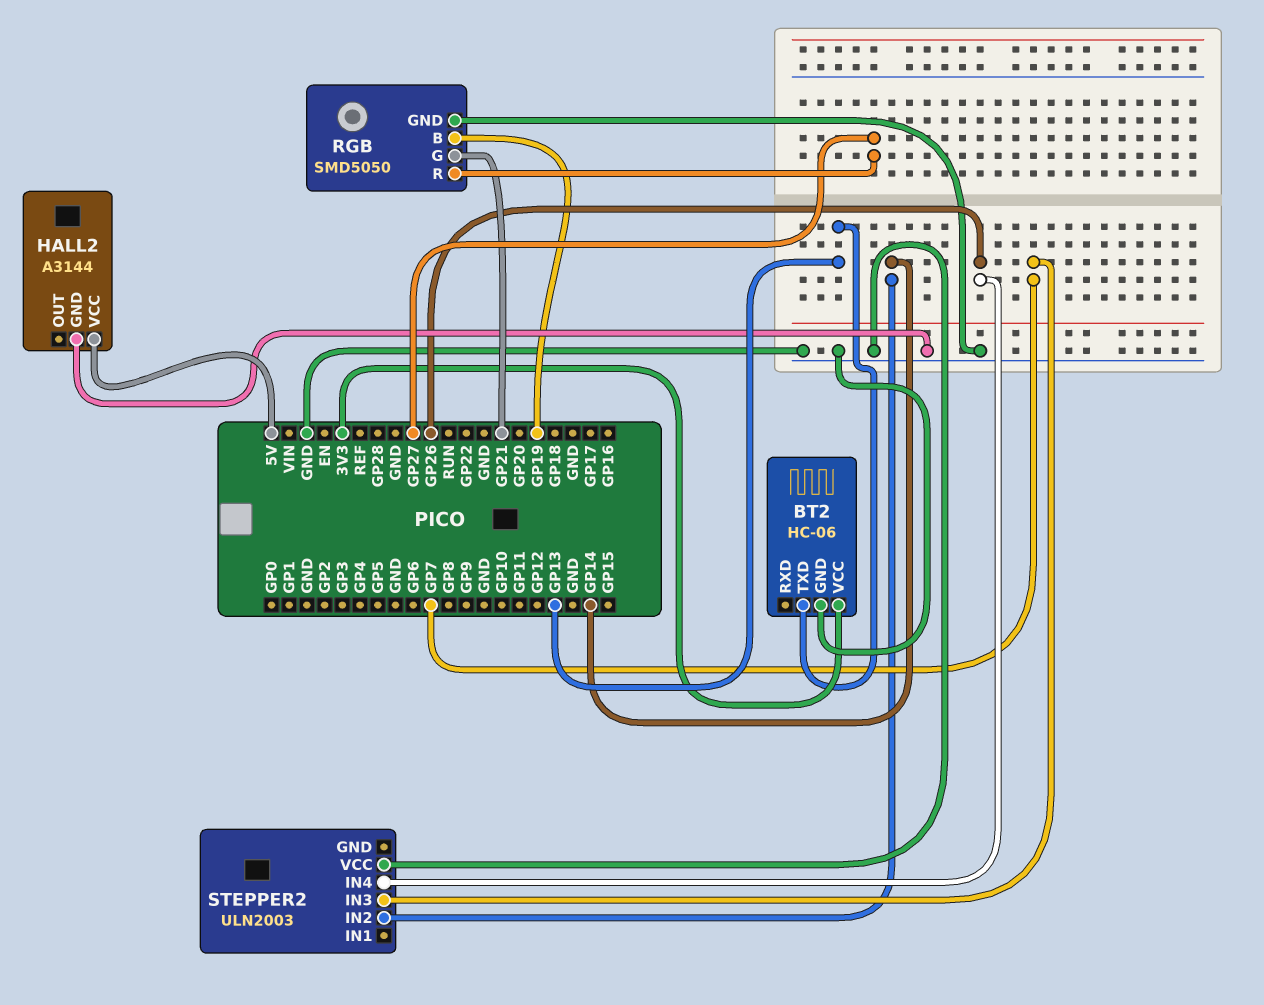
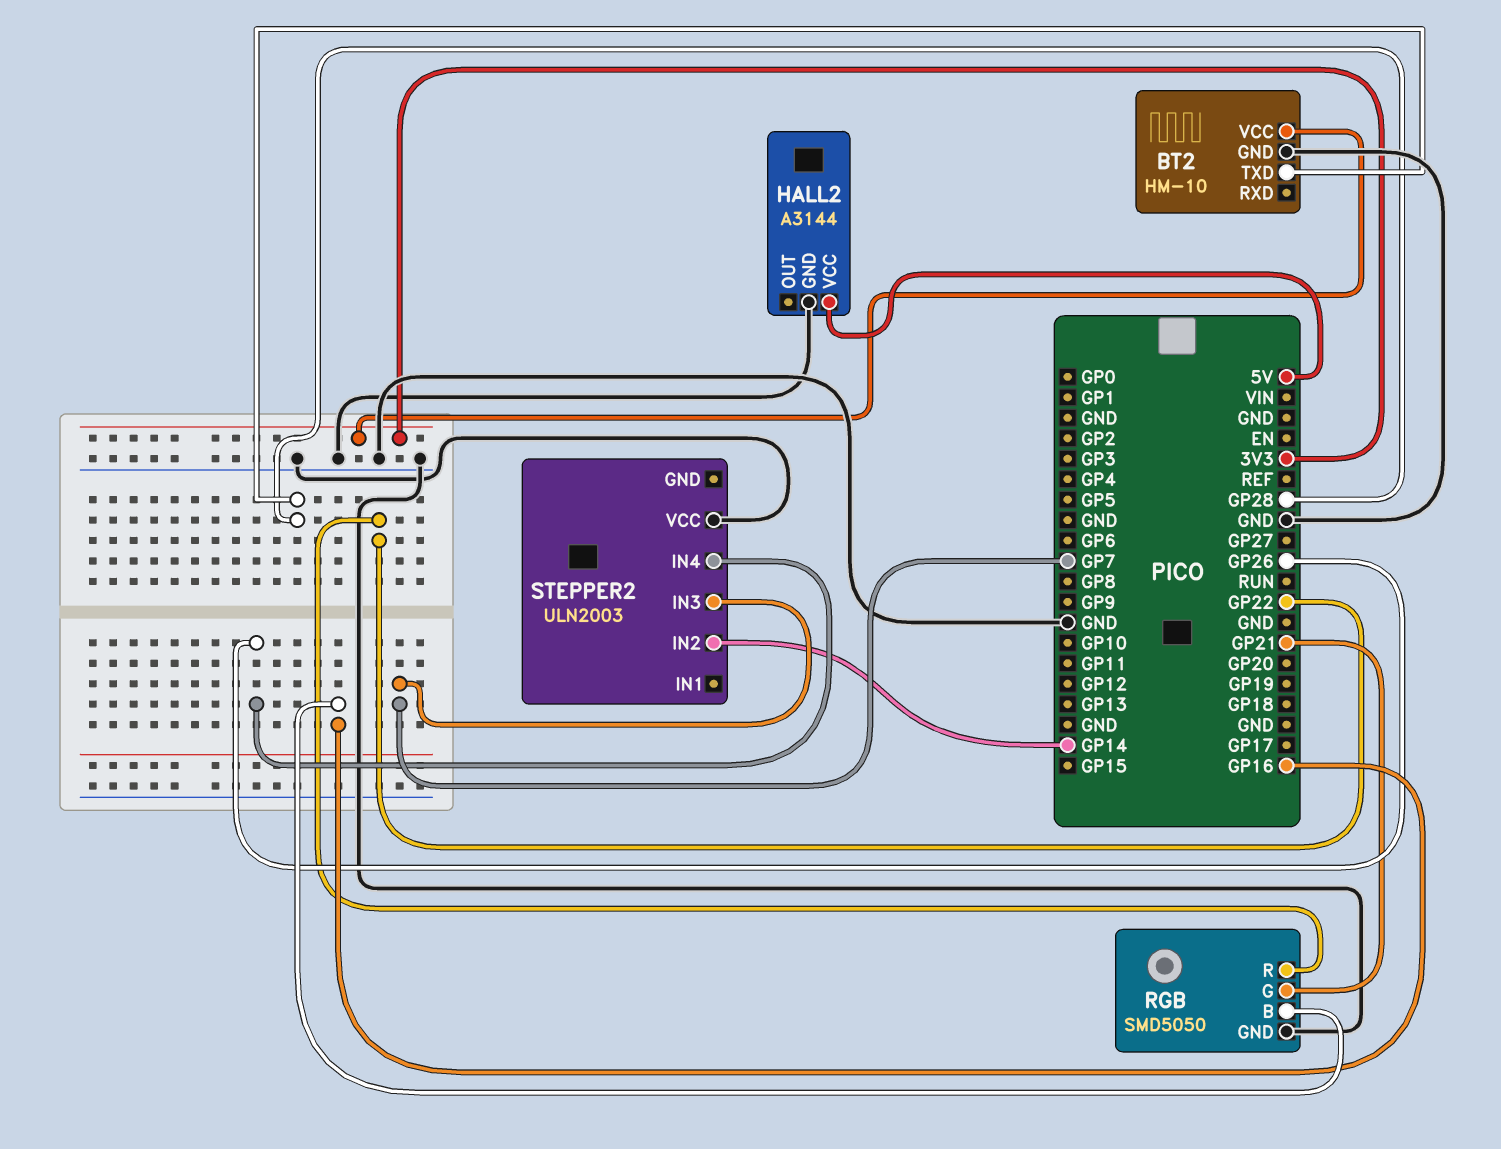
BT2: HC-06 -> HM-10
BT2 pin TXD: GP13 -> GP28
RGB pin B: GP19 -> GP16
RGB pin R: GP27 -> GP22

